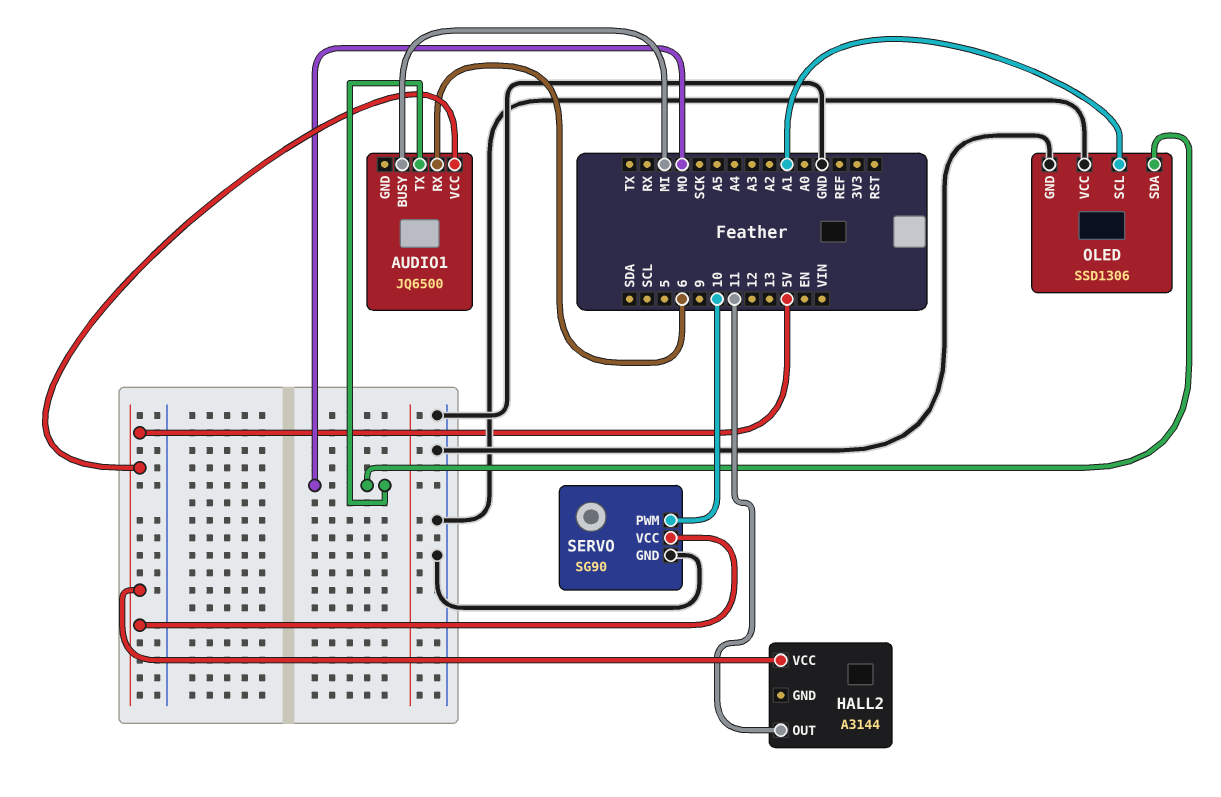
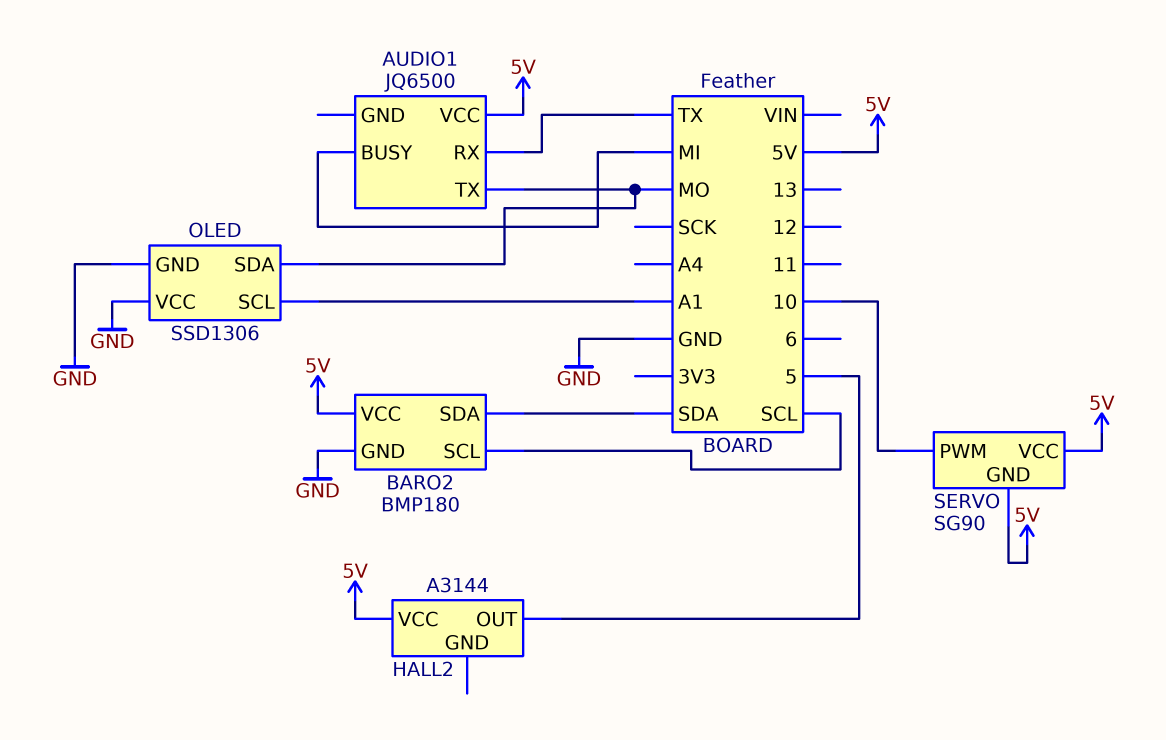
AUDIO1 pin RX: 6 -> TX
BARO2: none -> BMP180
BARO2 pin GND: none -> GND
BARO2 pin SCL: none -> SCL
BARO2 pin SDA: none -> SDA
BARO2 pin VCC: none -> 5V
HALL2 pin OUT: 11 -> 5
SERVO pin GND: GND -> 5V

